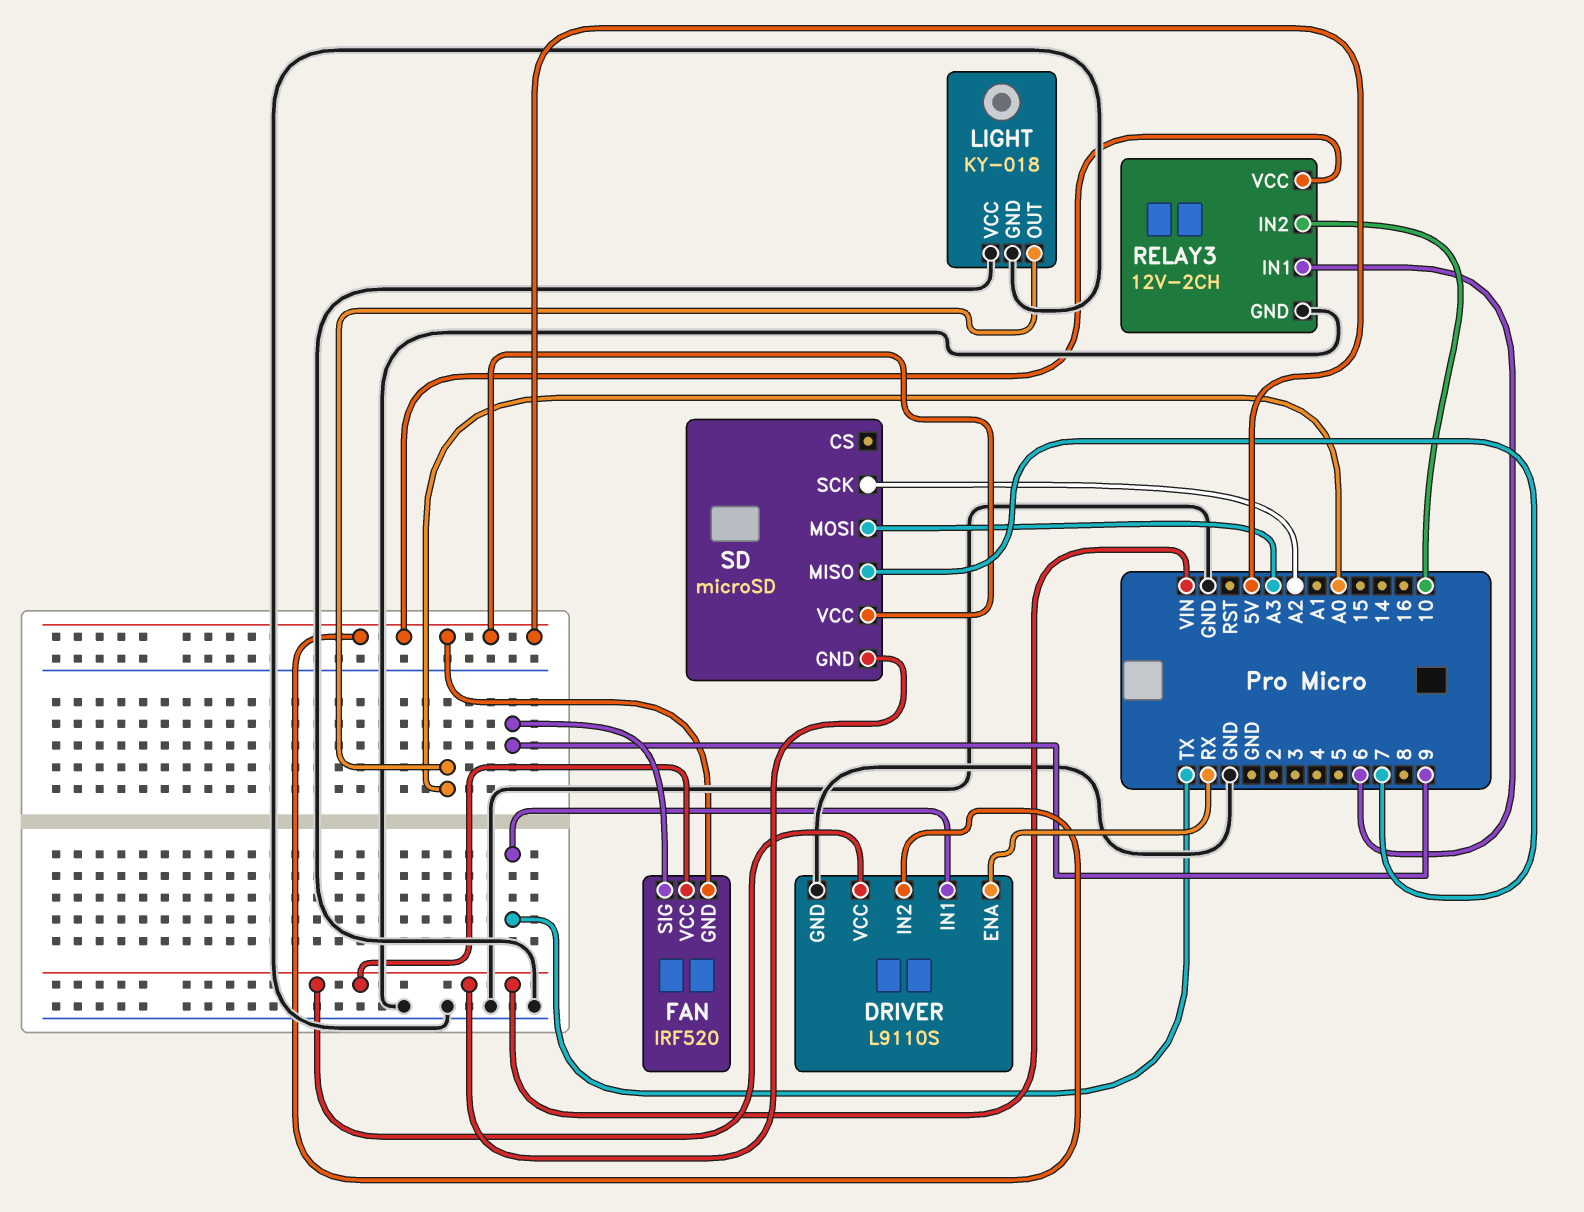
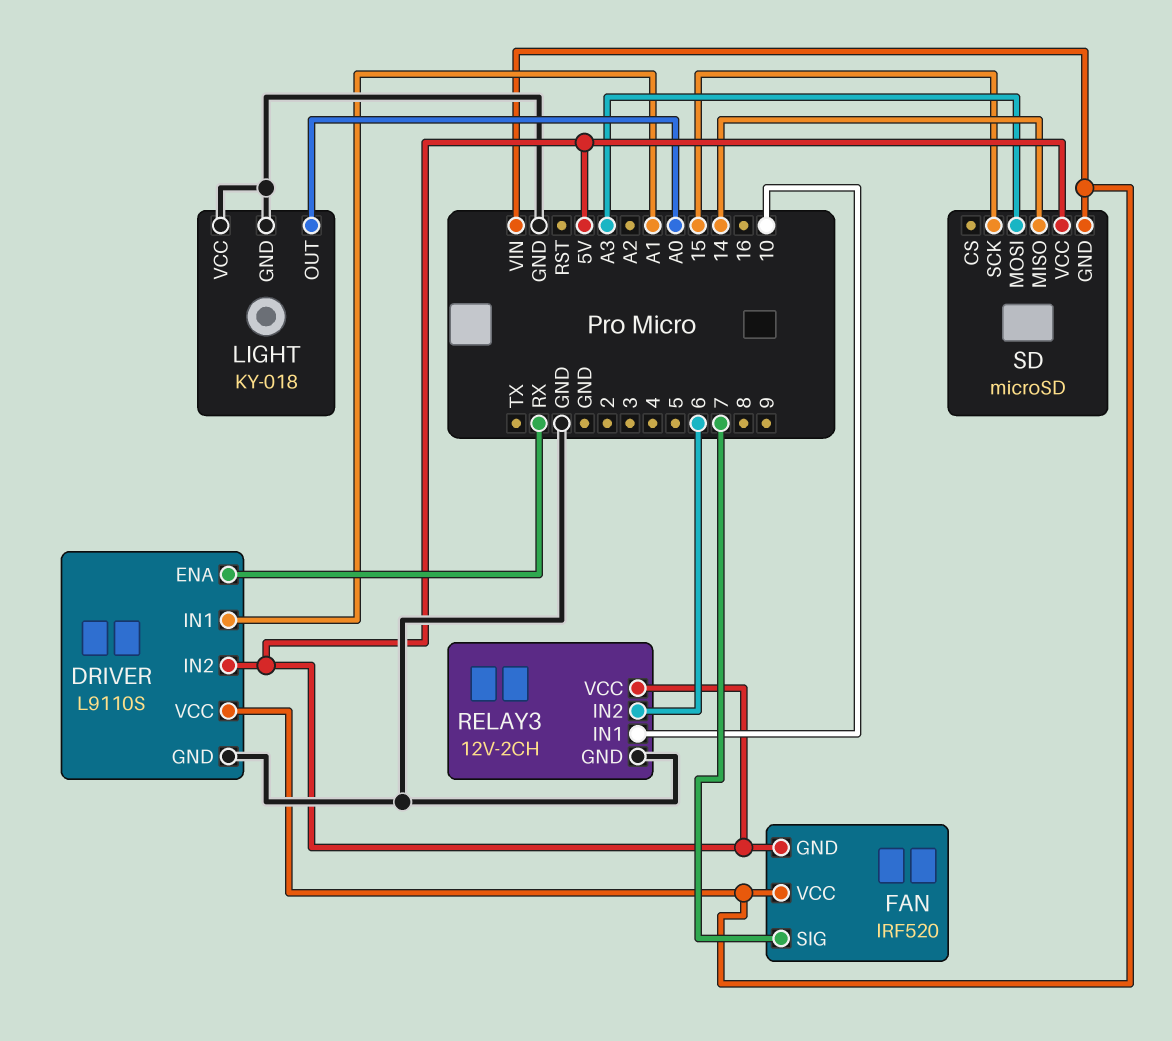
DRIVER pin IN1: TX -> A1
FAN pin SIG: 9 -> 7
RELAY3 pin IN1: 6 -> 10
RELAY3 pin IN2: 10 -> 6
SD pin MISO: 7 -> 14
SD pin SCK: A2 -> 15

